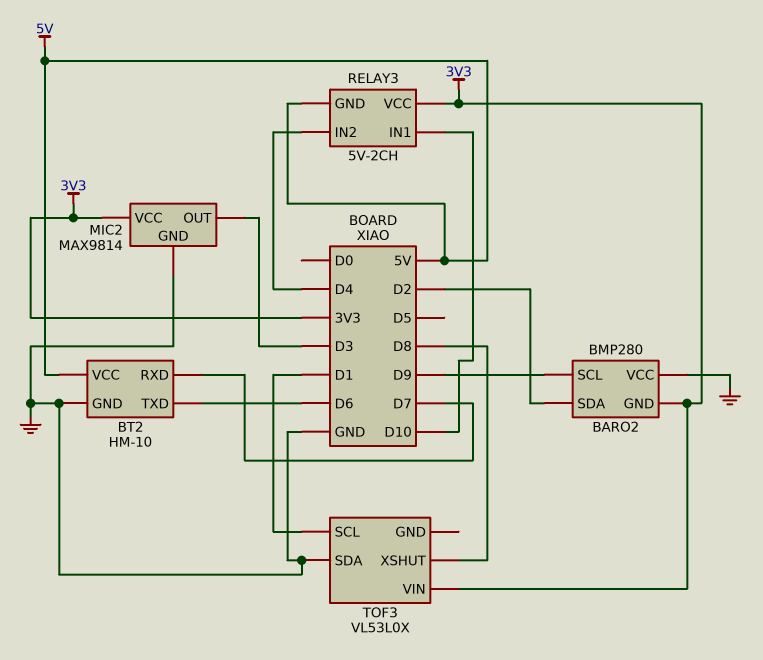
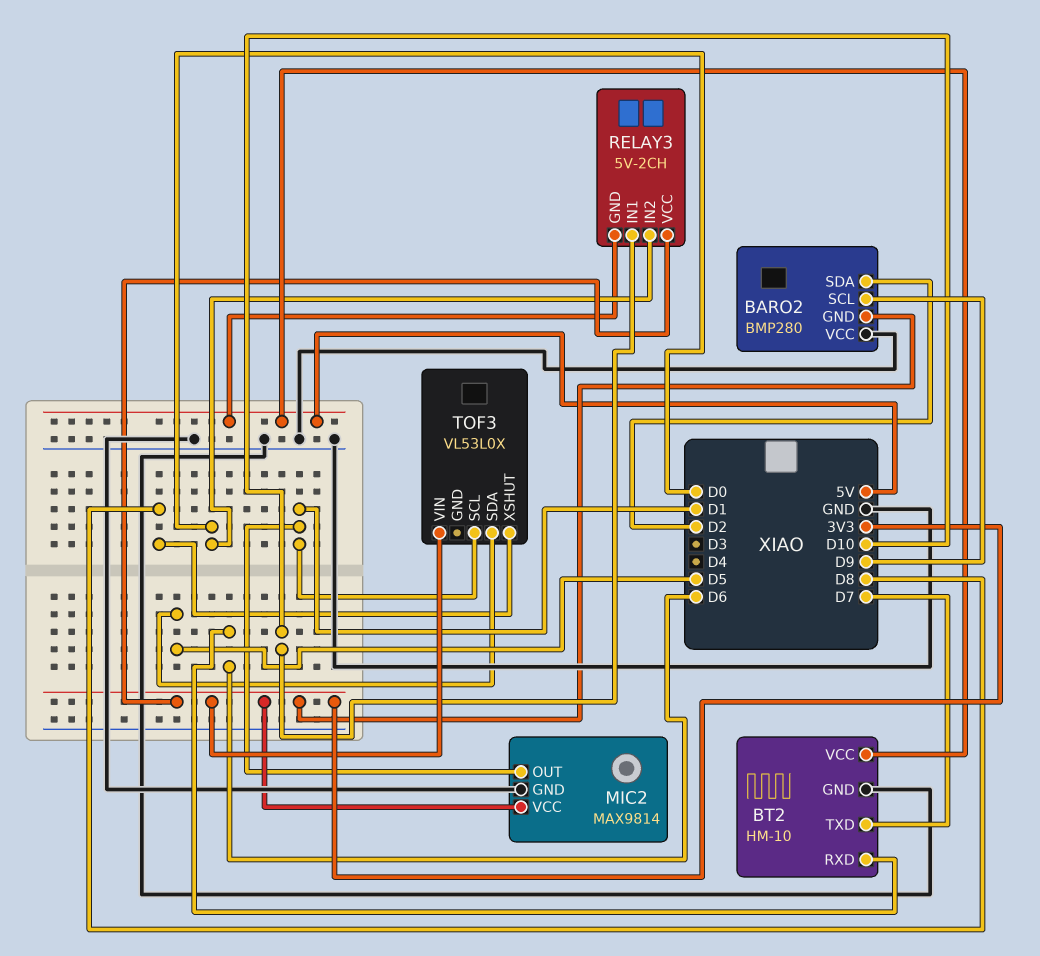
BT2 pin RXD: D7 -> D6
BT2 pin TXD: D6 -> D7
MIC2 pin OUT: D3 -> D1
RELAY3 pin IN2: D4 -> D0
TOF3 pin SDA: GND -> D5

